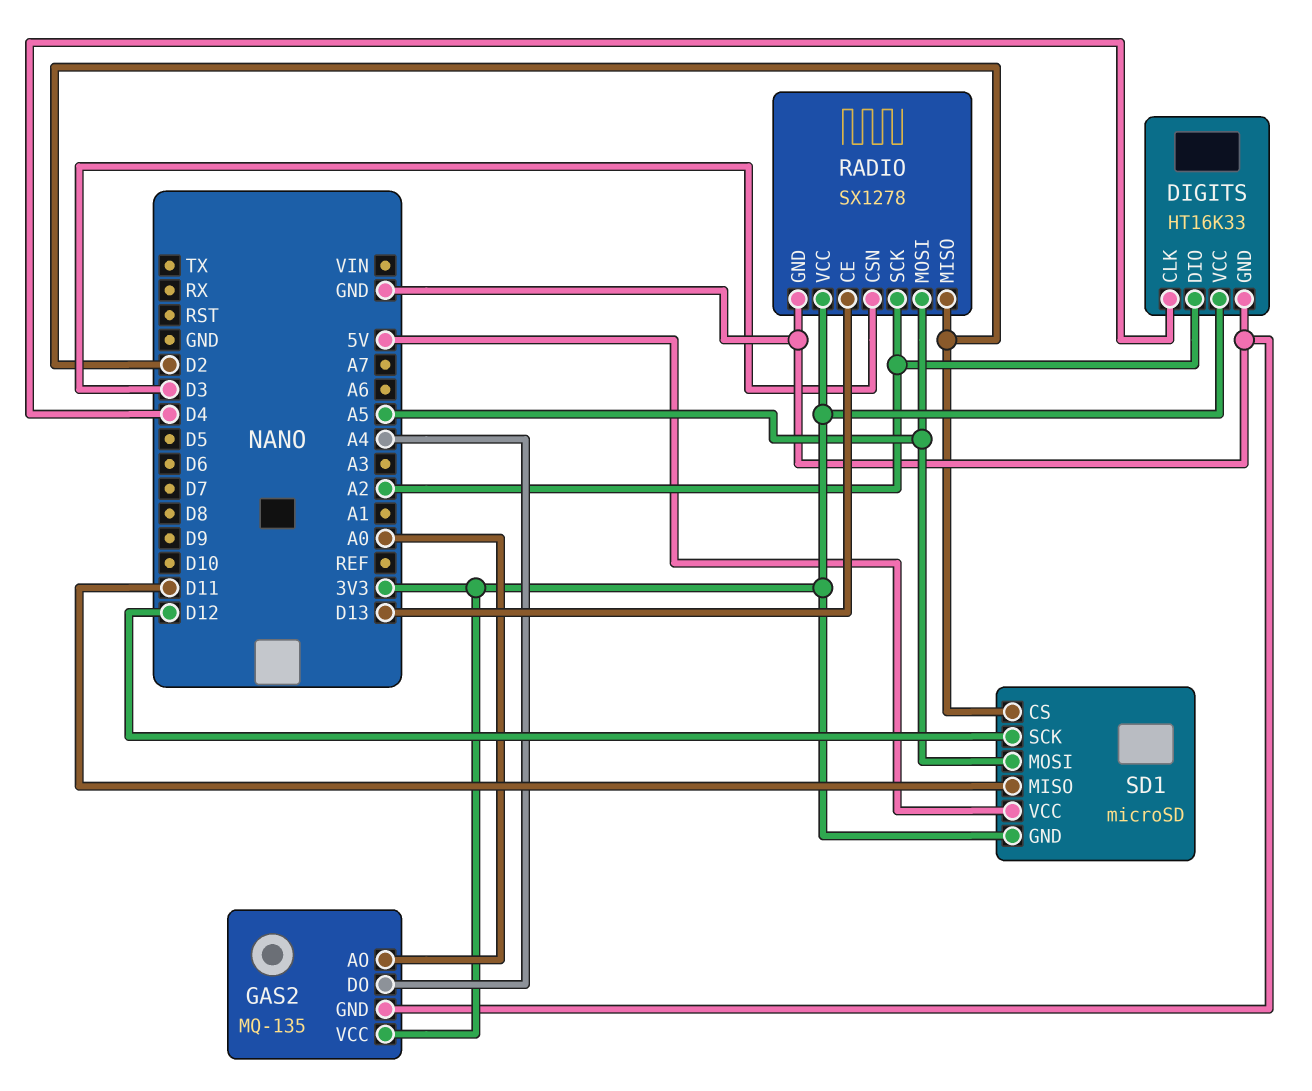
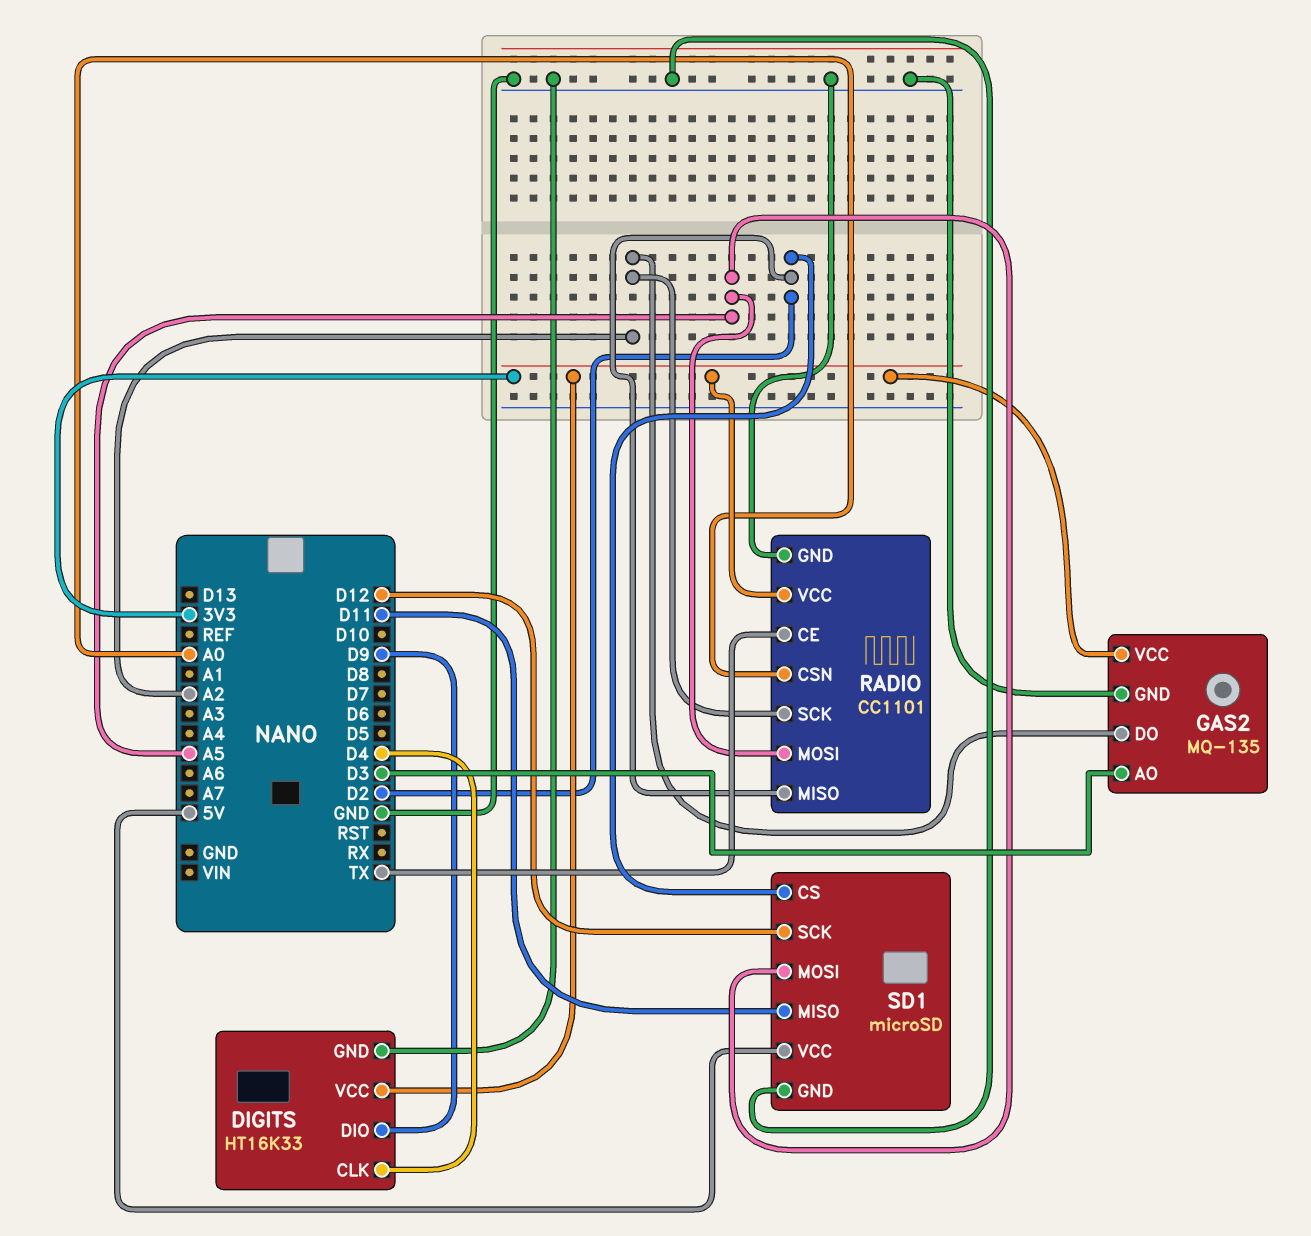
DIGITS pin DIO: A2 -> D9
GAS2 pin AO: A0 -> D3
GAS2 pin DO: A4 -> A2
RADIO: SX1278 -> CC1101
RADIO pin CE: D13 -> TX
RADIO pin CSN: D3 -> A0
SD1 pin GND: 3V3 -> GND

